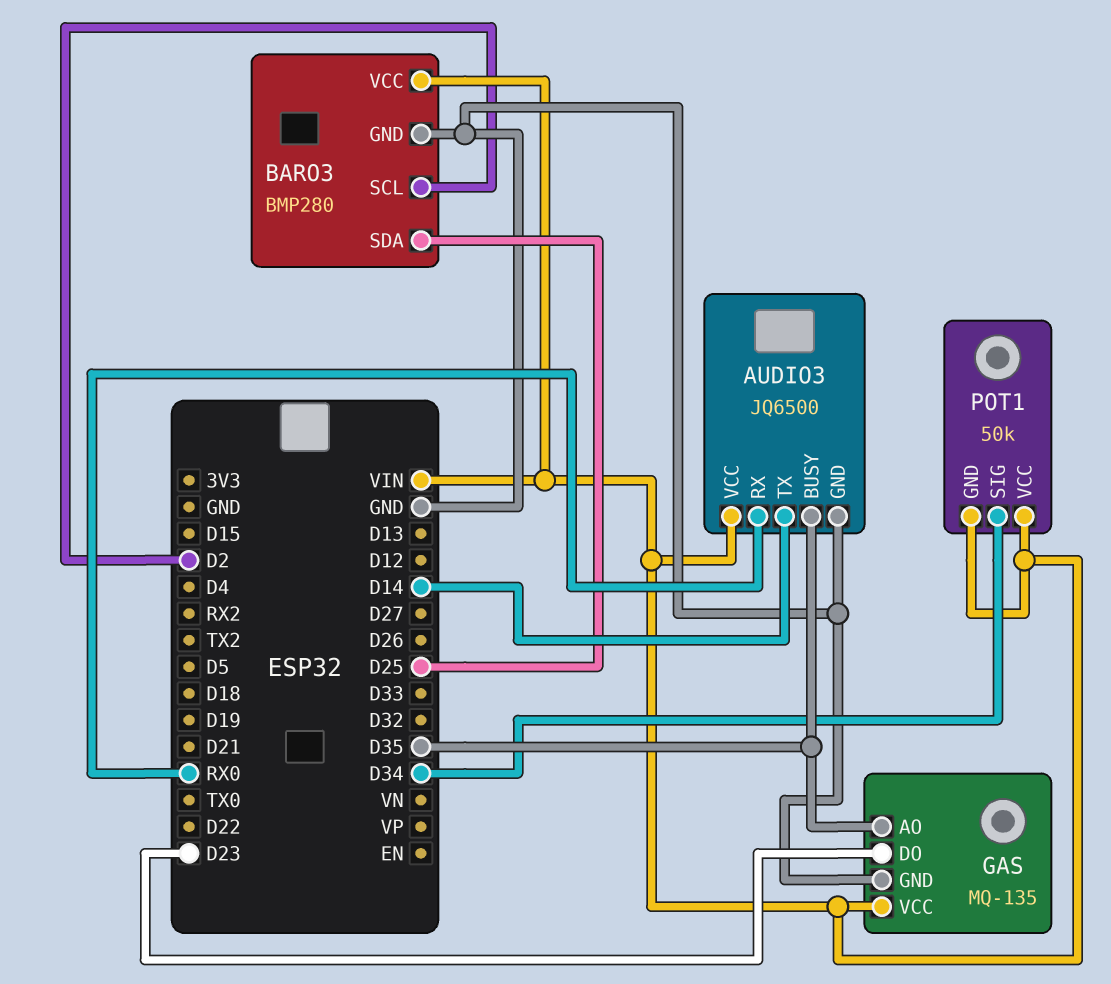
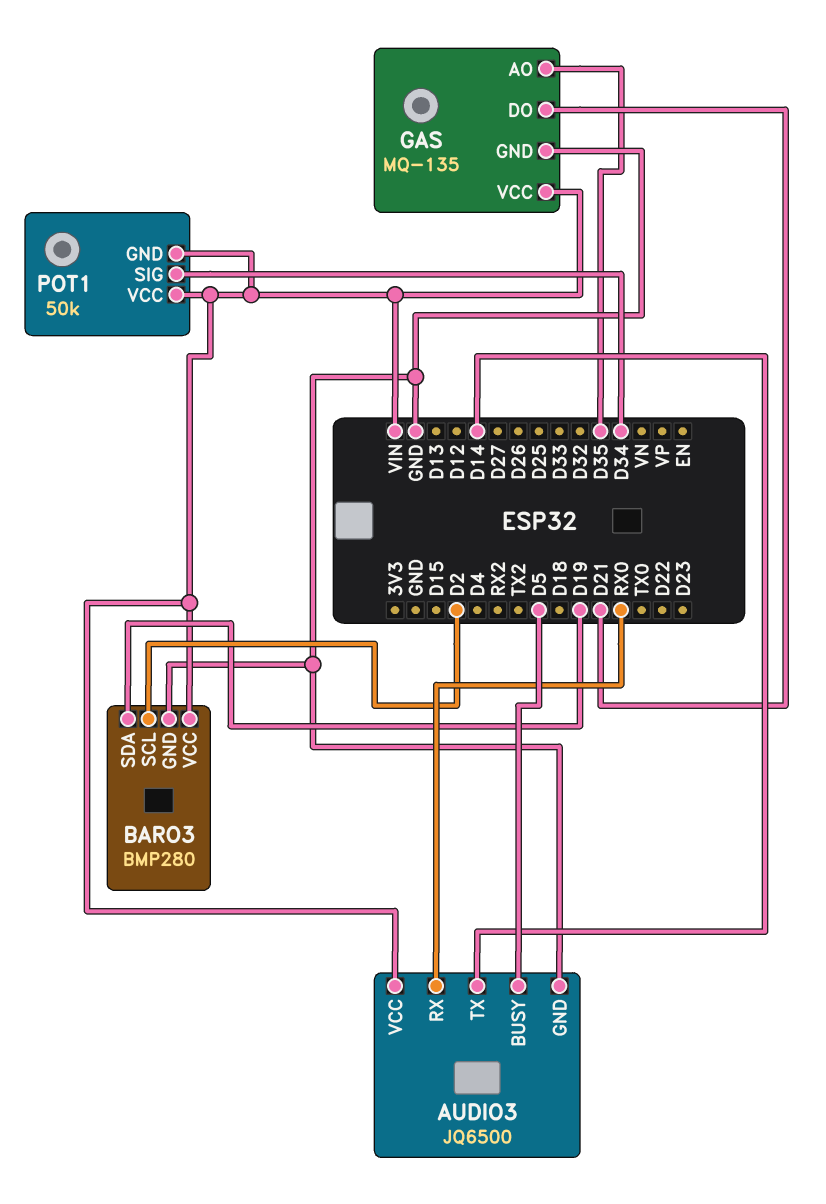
AUDIO3 pin BUSY: D35 -> D5
BARO3 pin SDA: D25 -> D19
GAS pin DO: D23 -> D21

